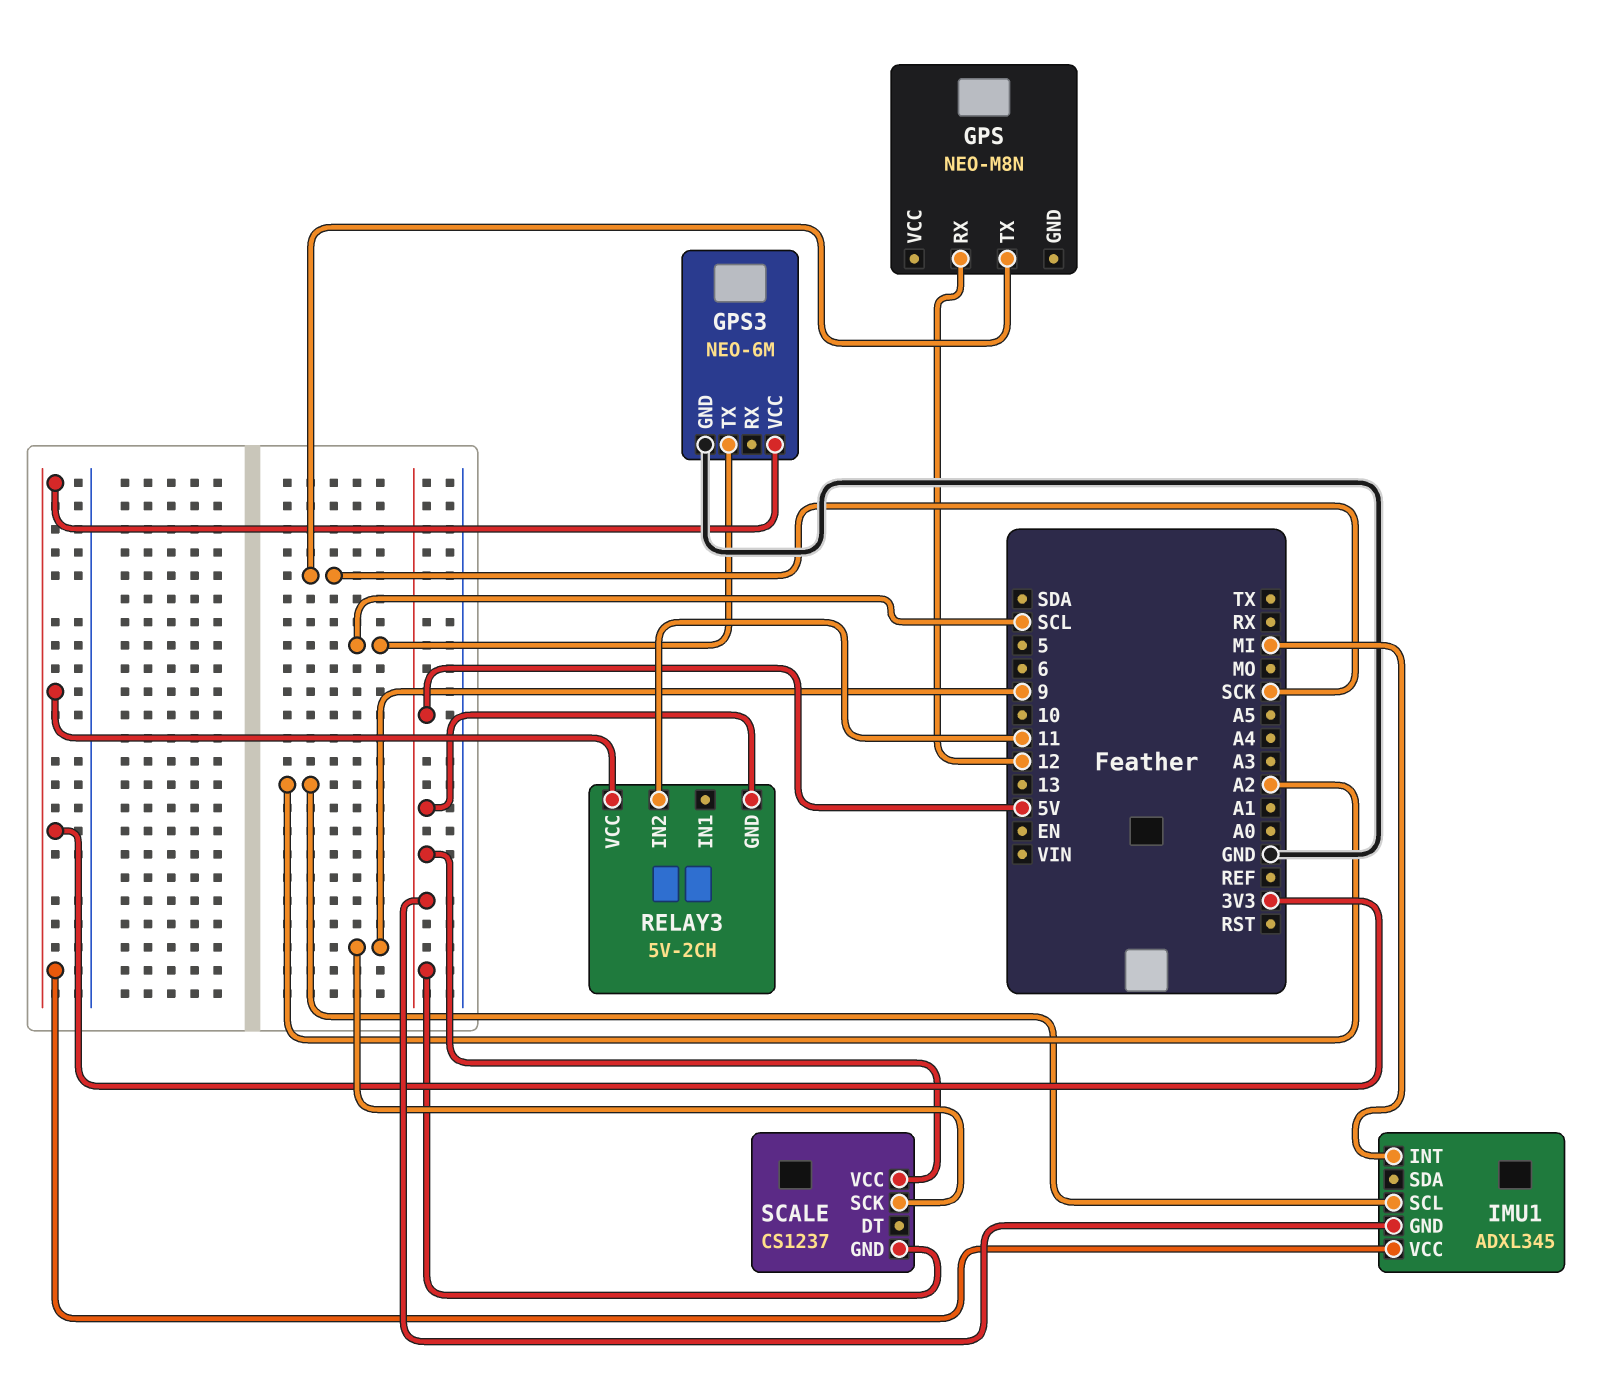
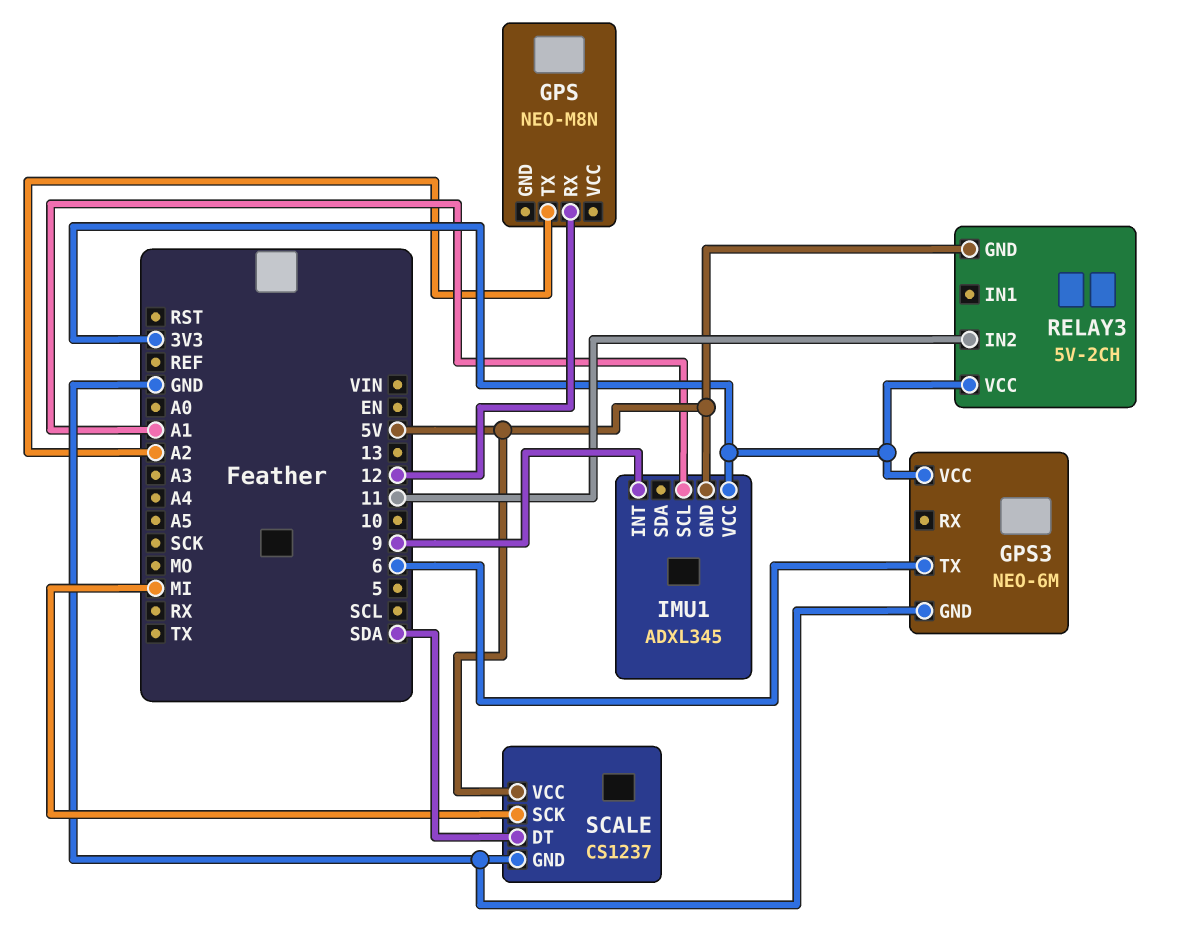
GPS pin TX: SCK -> A2
GPS3 pin TX: SCL -> 6
IMU1 pin INT: MI -> 9
IMU1 pin SCL: A2 -> A1
SCALE pin DT: none -> SDA
SCALE pin GND: 5V -> GND
SCALE pin SCK: 9 -> MI

